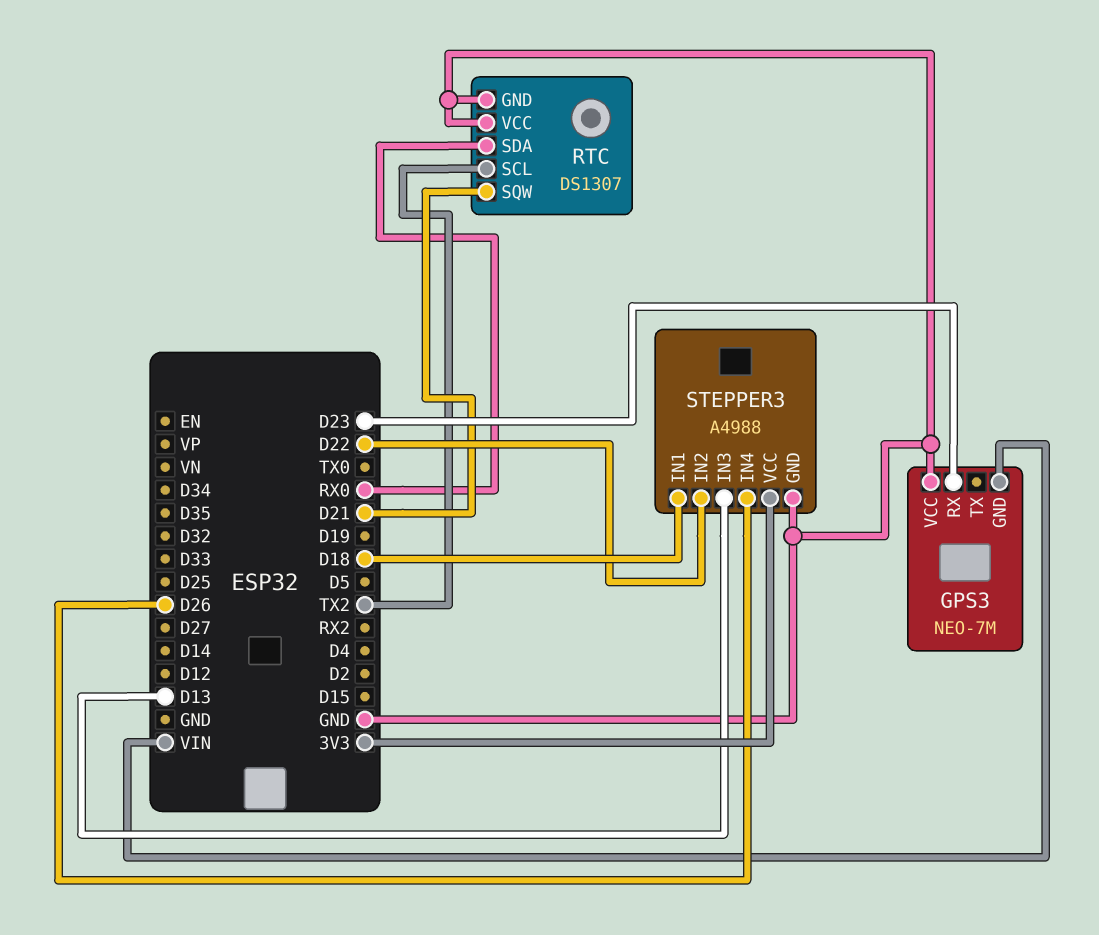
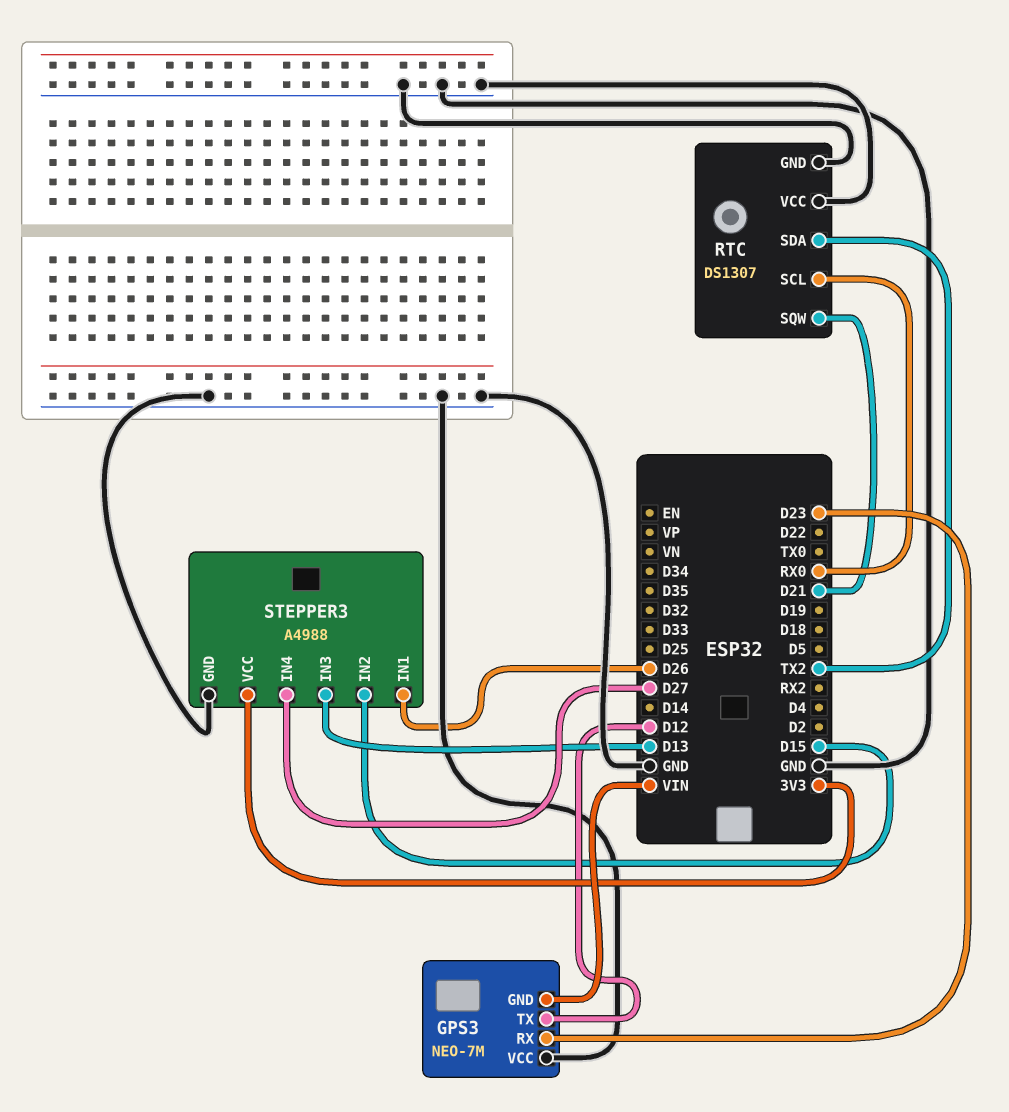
GPS3 pin TX: none -> D12
RTC pin SCL: TX2 -> RX0
RTC pin SDA: RX0 -> TX2
STEPPER3 pin IN1: D18 -> D26
STEPPER3 pin IN2: D22 -> D15
STEPPER3 pin IN4: D26 -> D27

